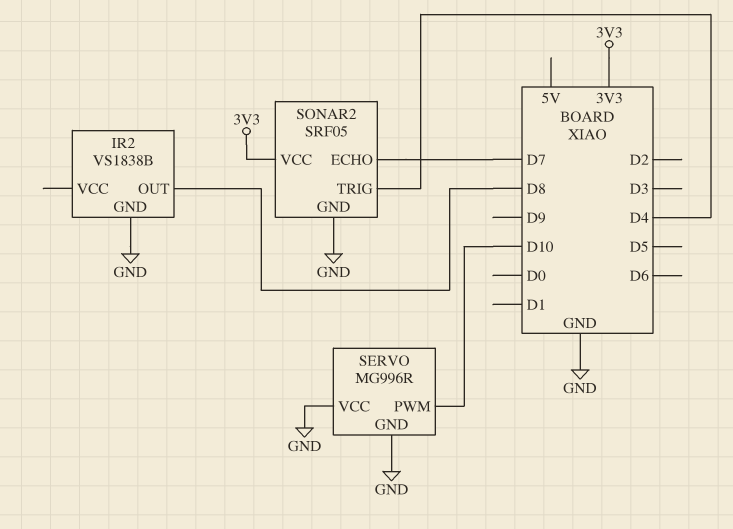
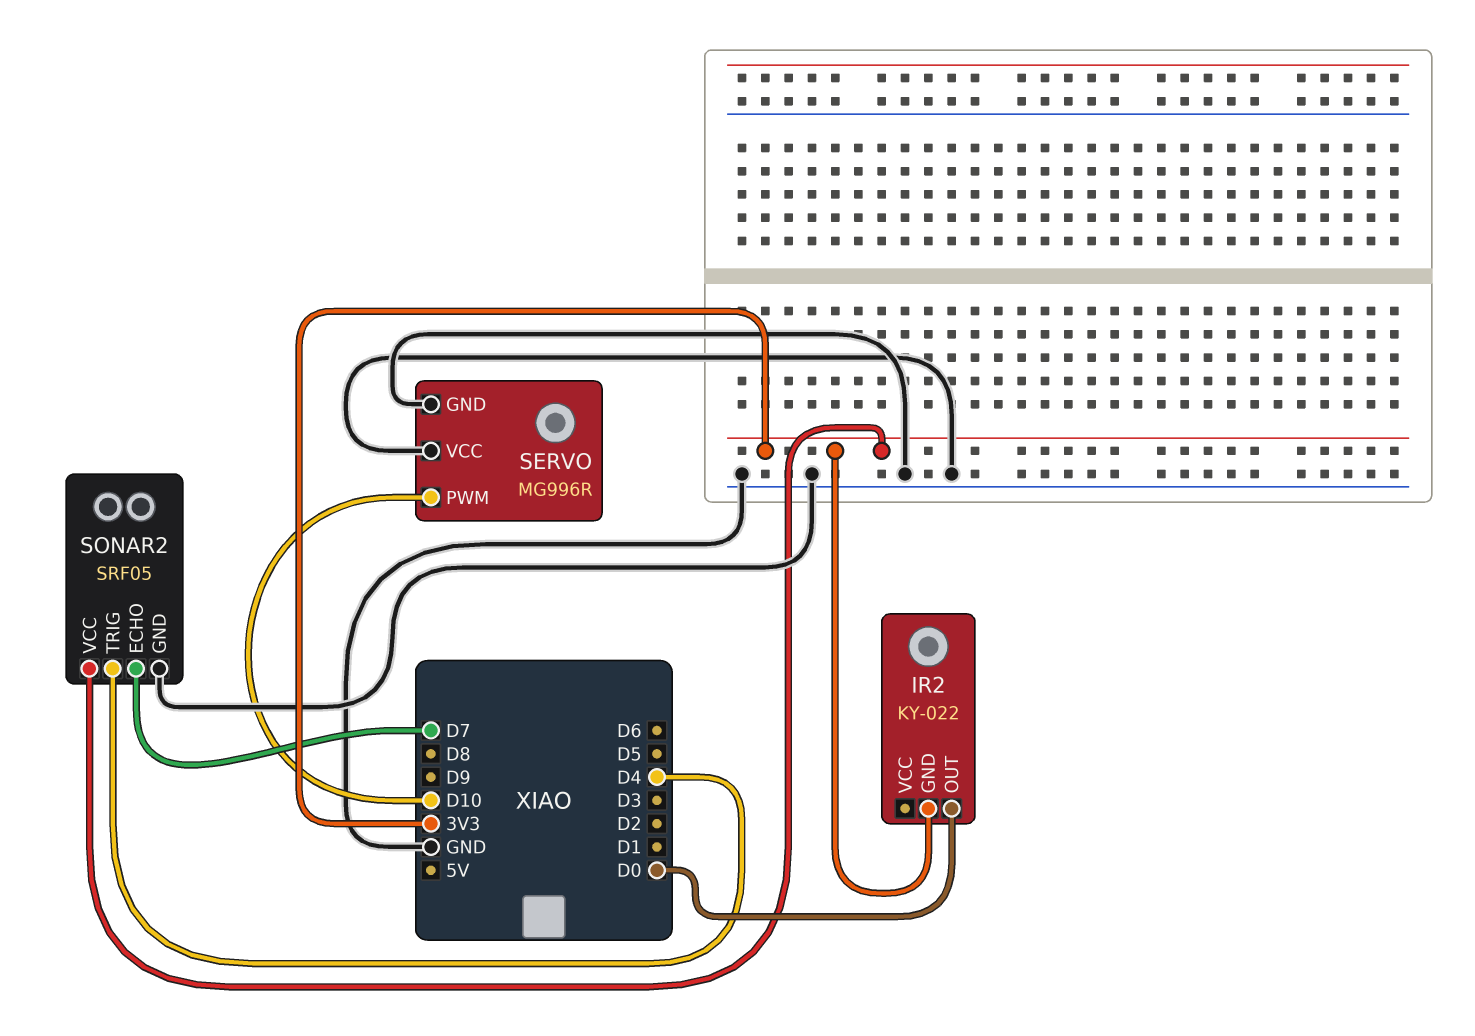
IR2: VS1838B -> KY-022
IR2 pin GND: GND -> 3V3
IR2 pin OUT: D8 -> D0

